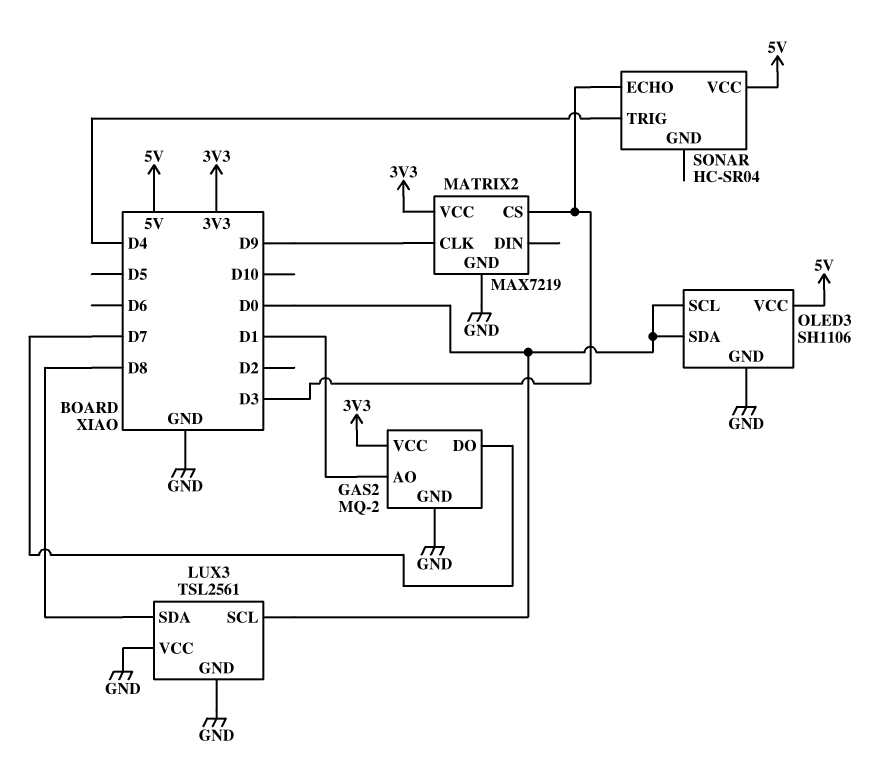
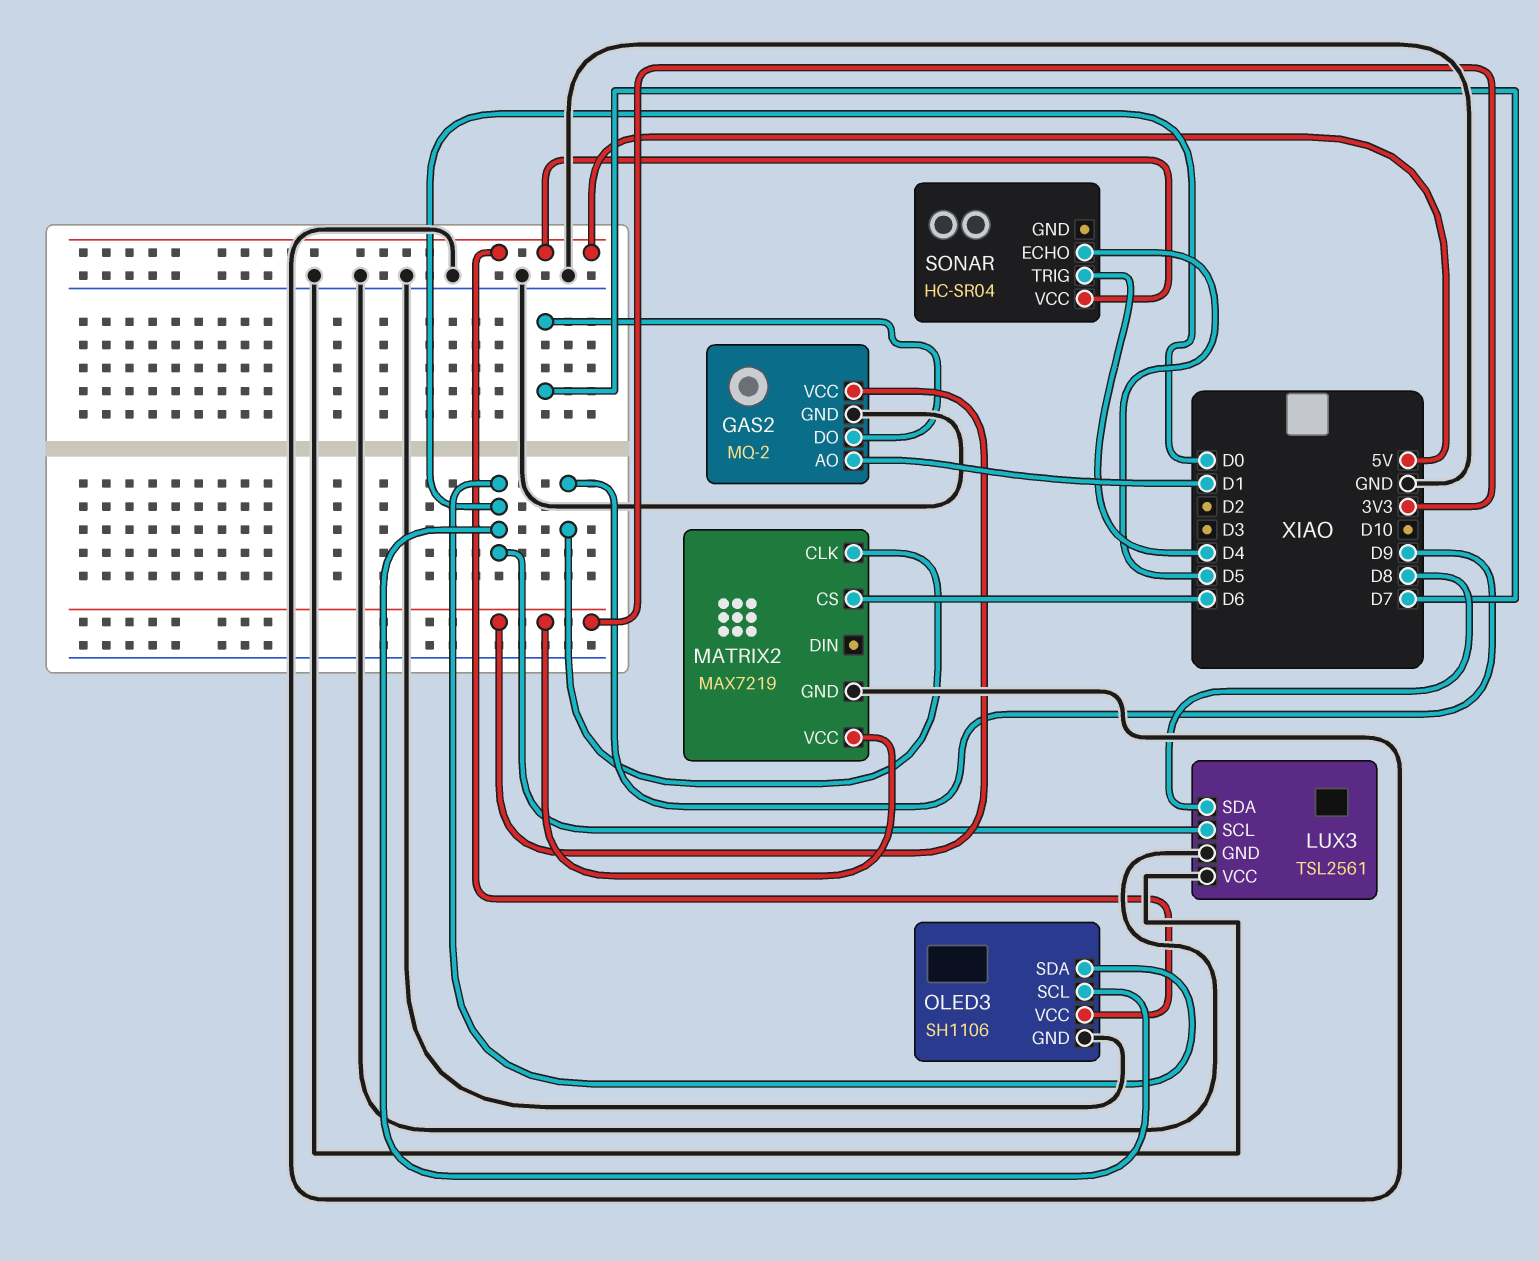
MATRIX2 pin CS: D3 -> D6
SONAR pin ECHO: D3 -> D5

